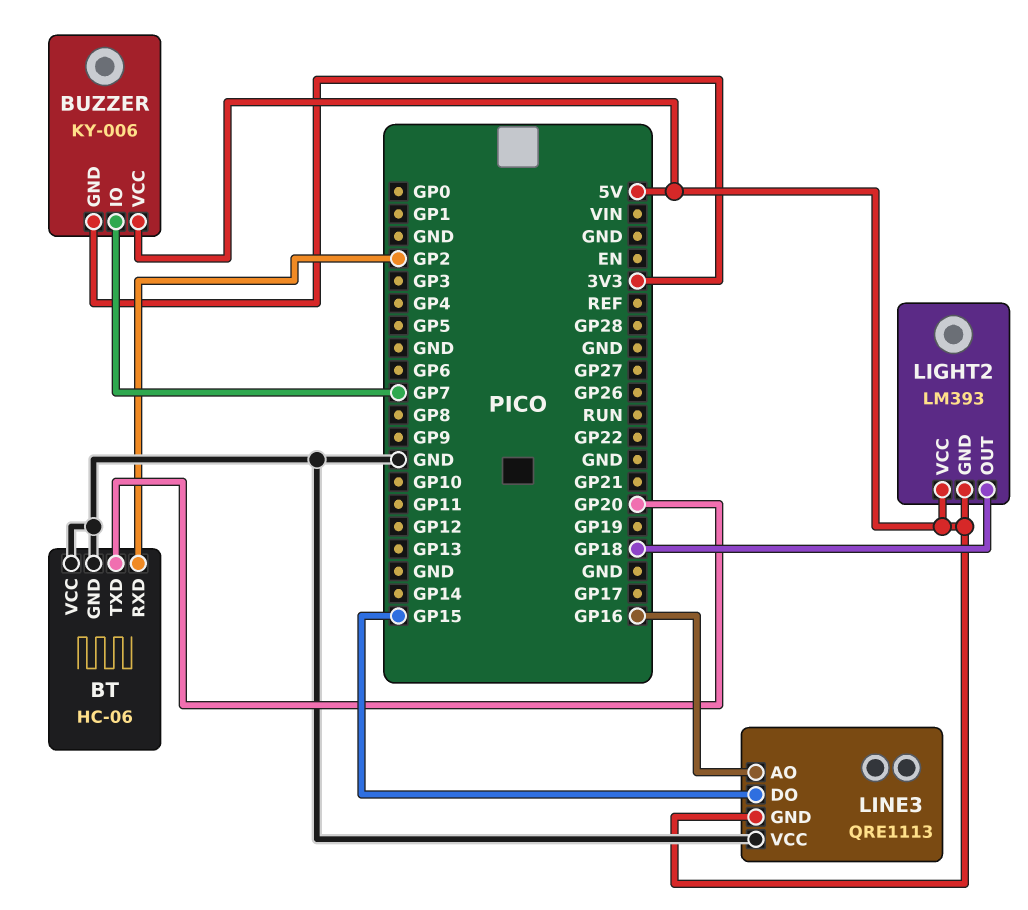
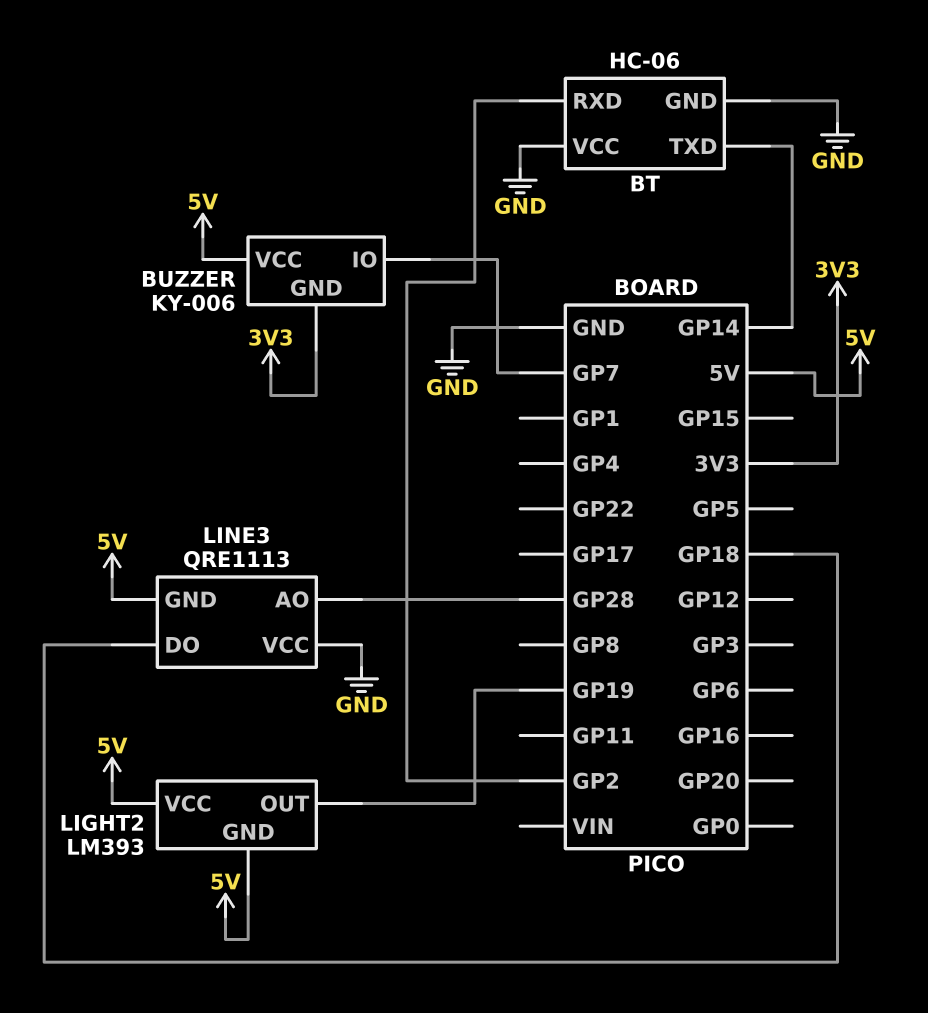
BT pin TXD: GP20 -> GP14
LIGHT2 pin OUT: GP18 -> GP19
LINE3 pin AO: GP16 -> GP28
LINE3 pin DO: GP15 -> GP18

